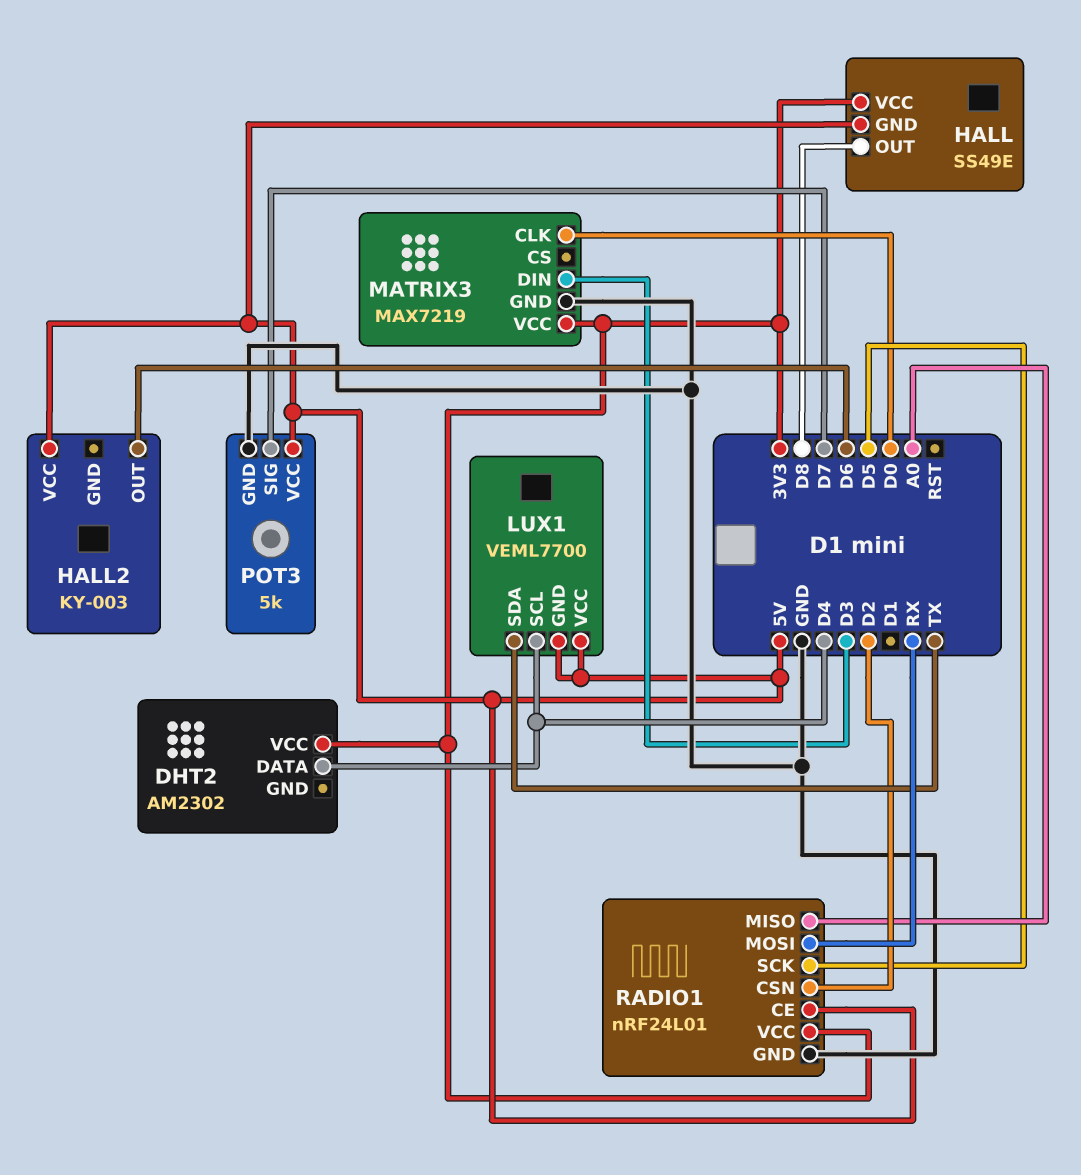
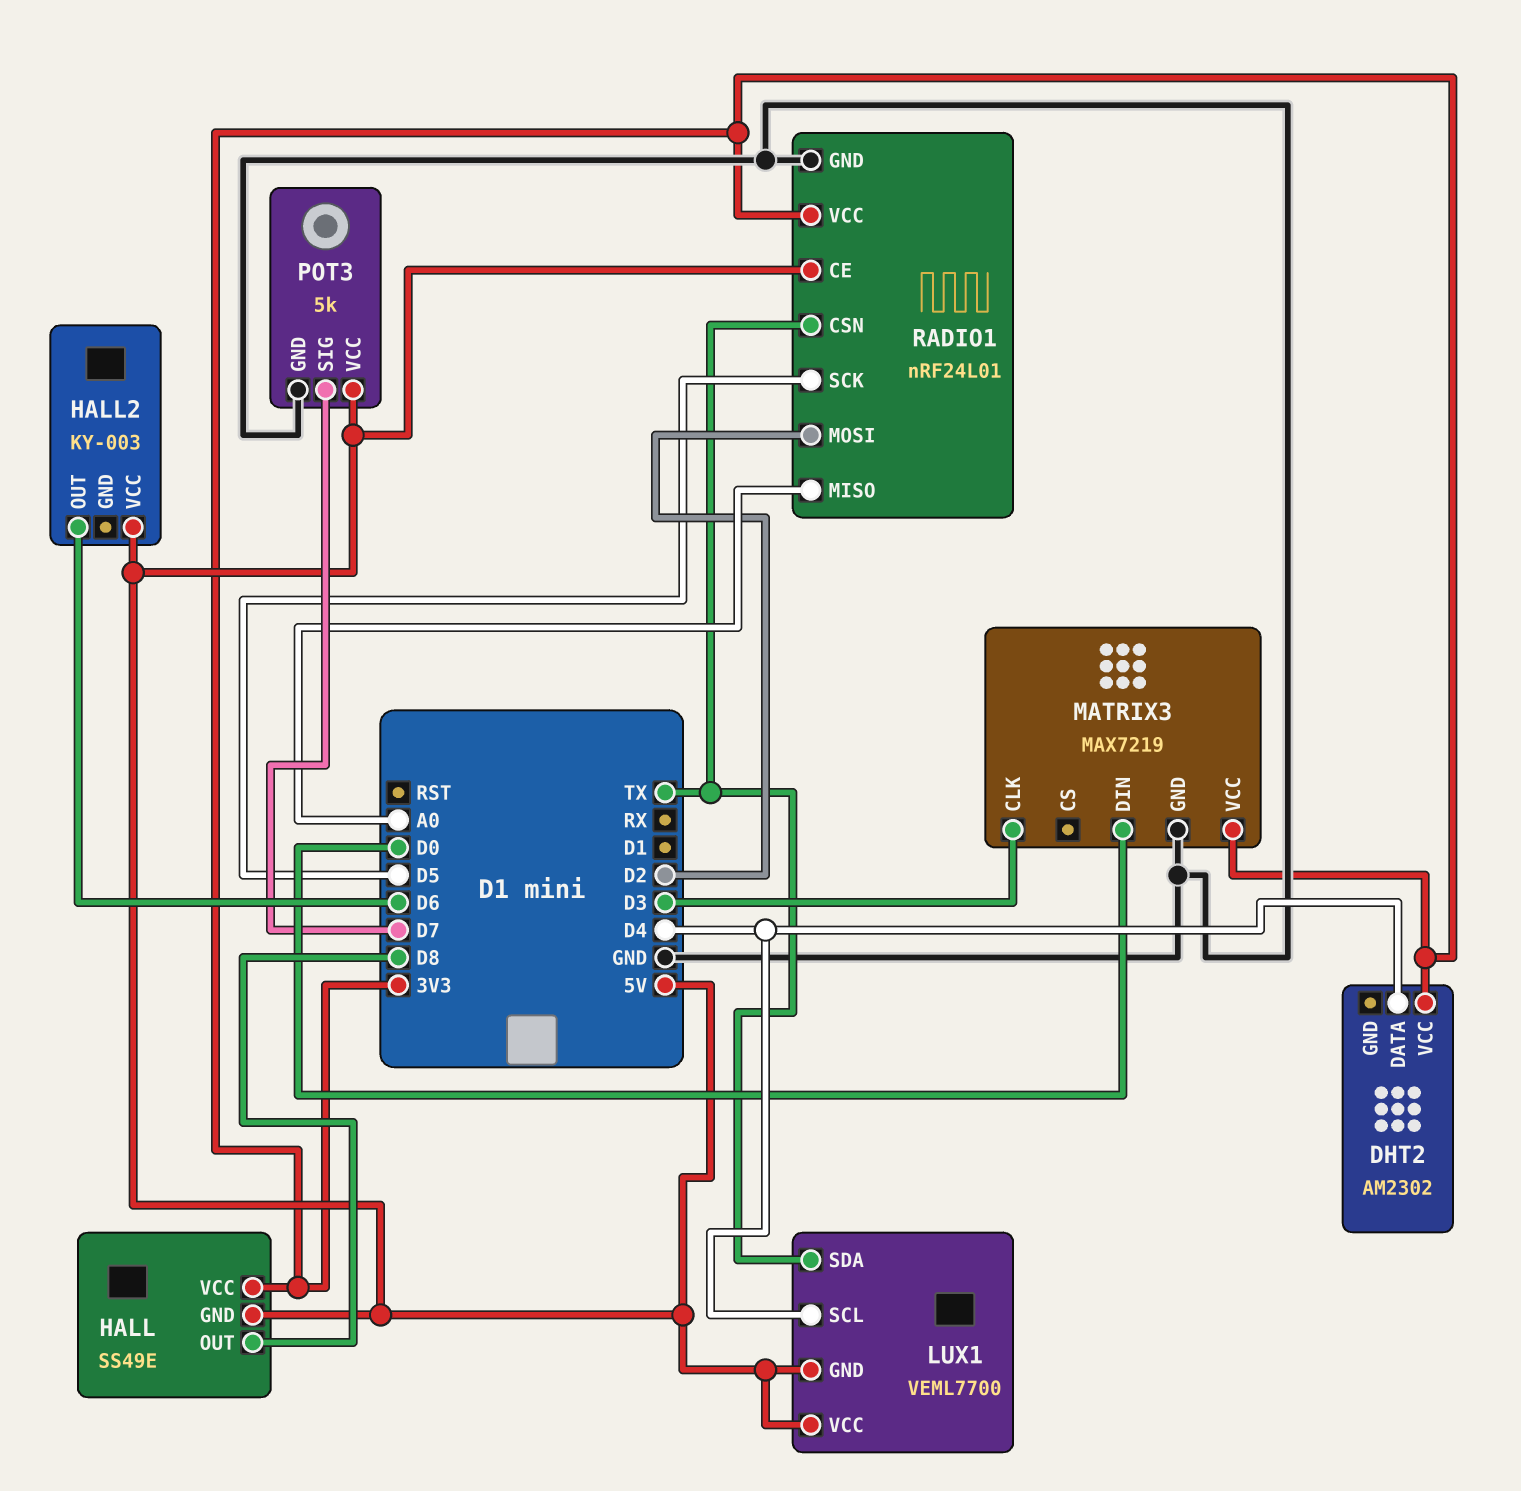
MATRIX3 pin CLK: D0 -> D3
MATRIX3 pin DIN: D3 -> D0
RADIO1 pin CSN: D2 -> TX
RADIO1 pin MOSI: RX -> D2

